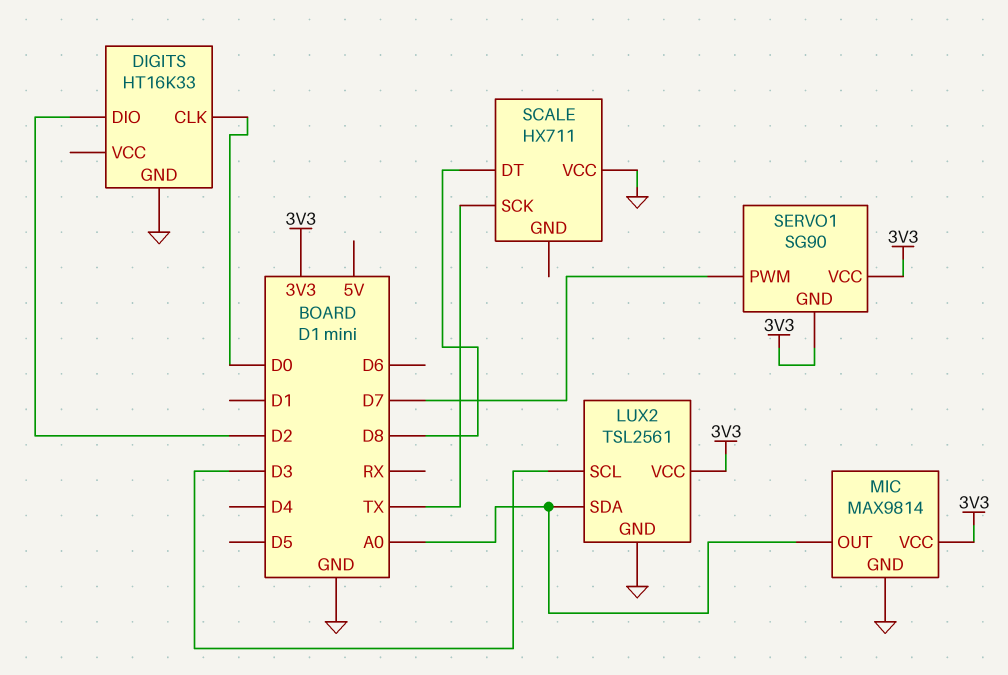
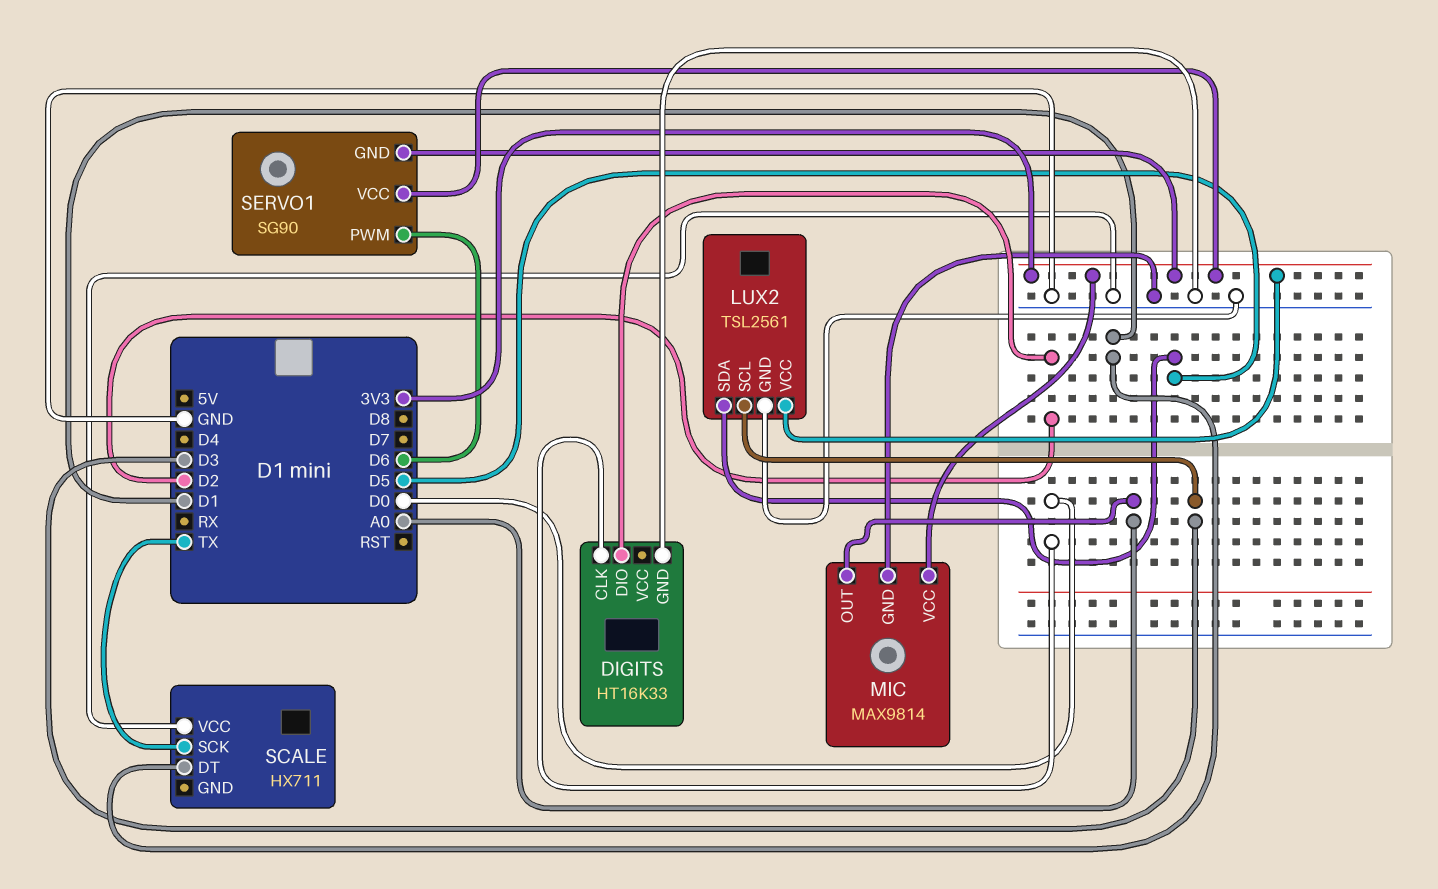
LUX2 pin SDA: A0 -> D5
SCALE pin DT: D8 -> D1
SERVO1 pin PWM: D7 -> D6

